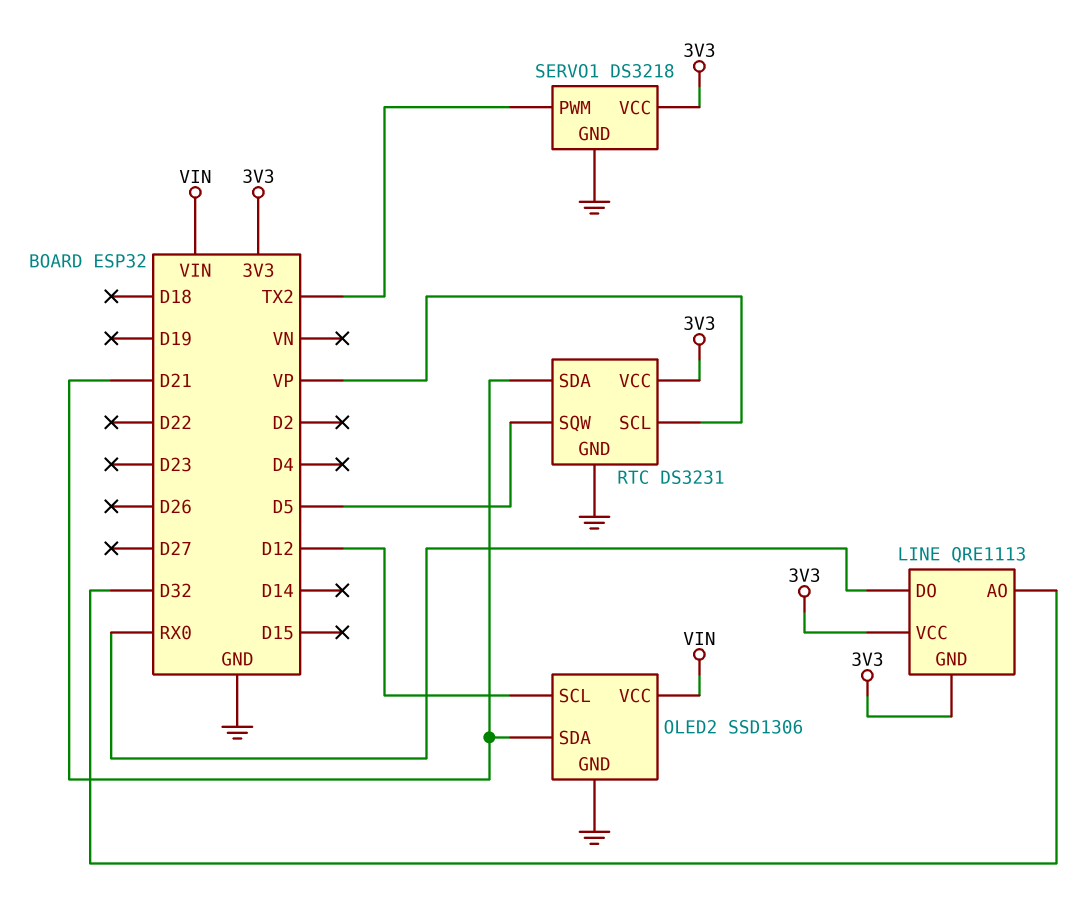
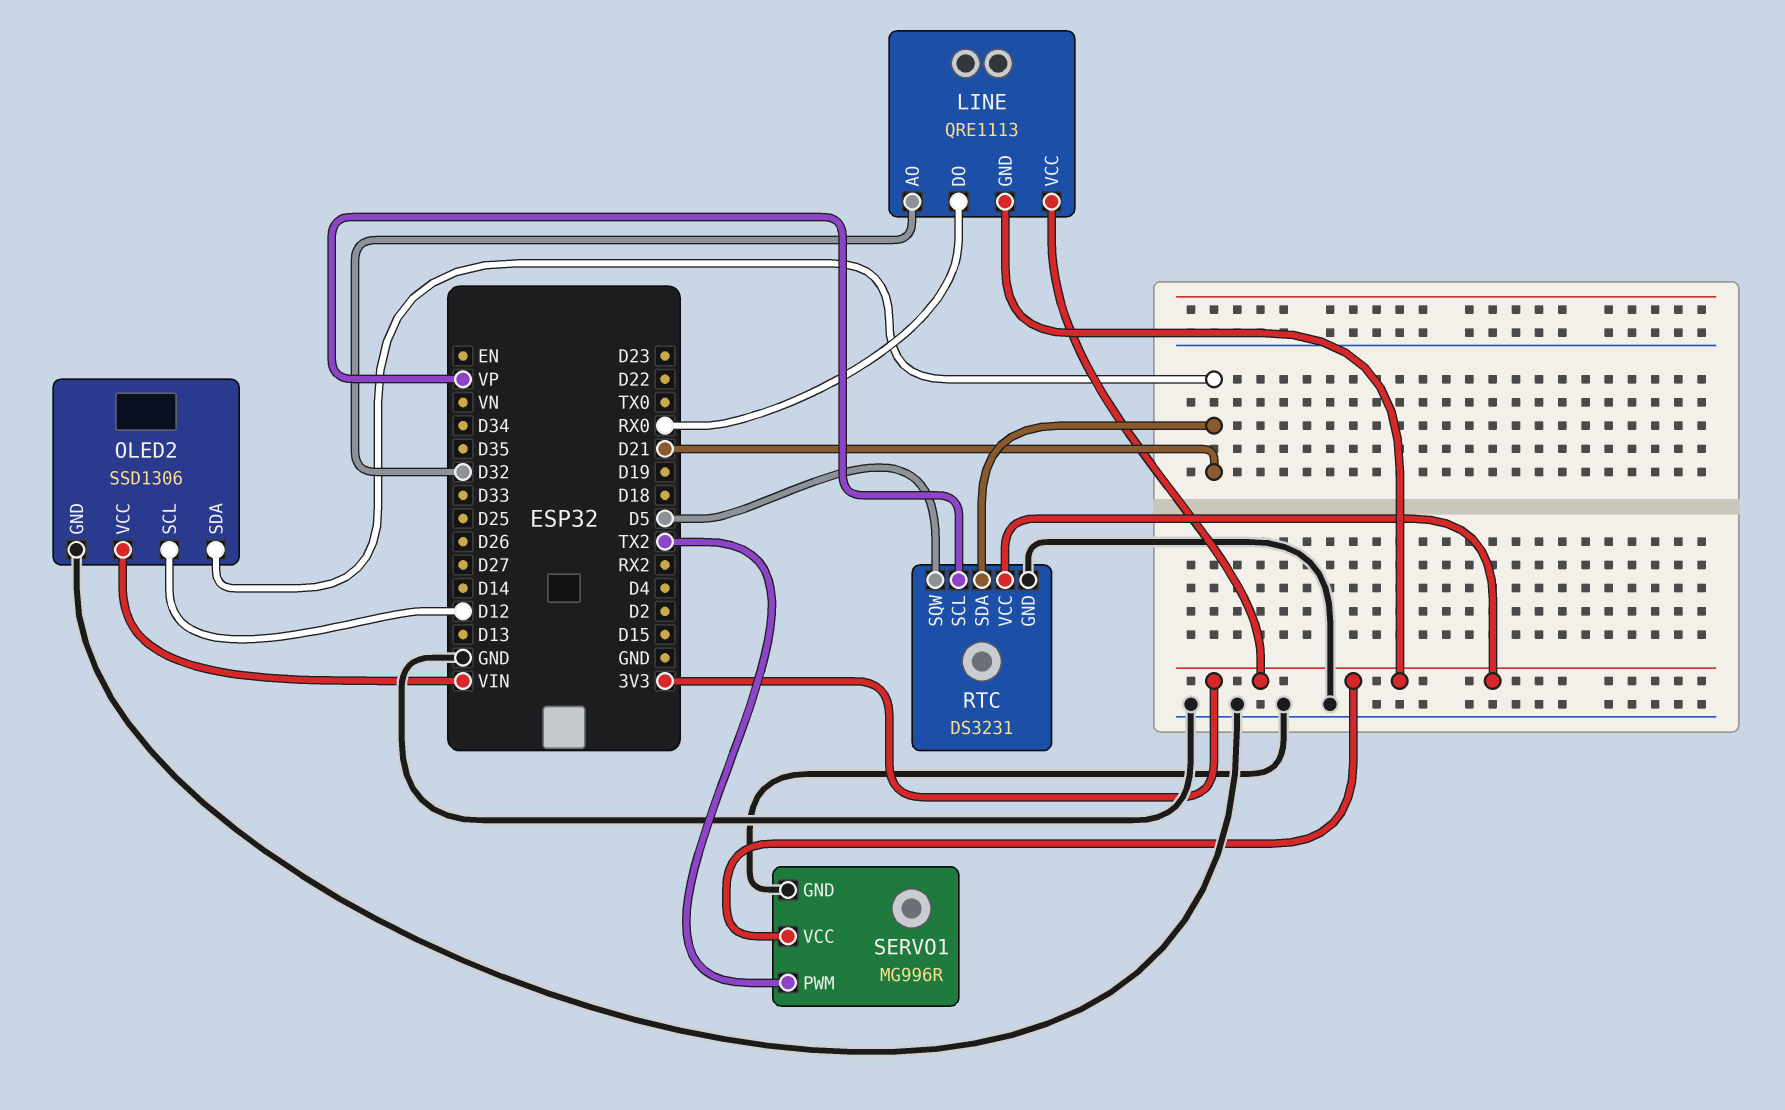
SERVO1: DS3218 -> MG996R

